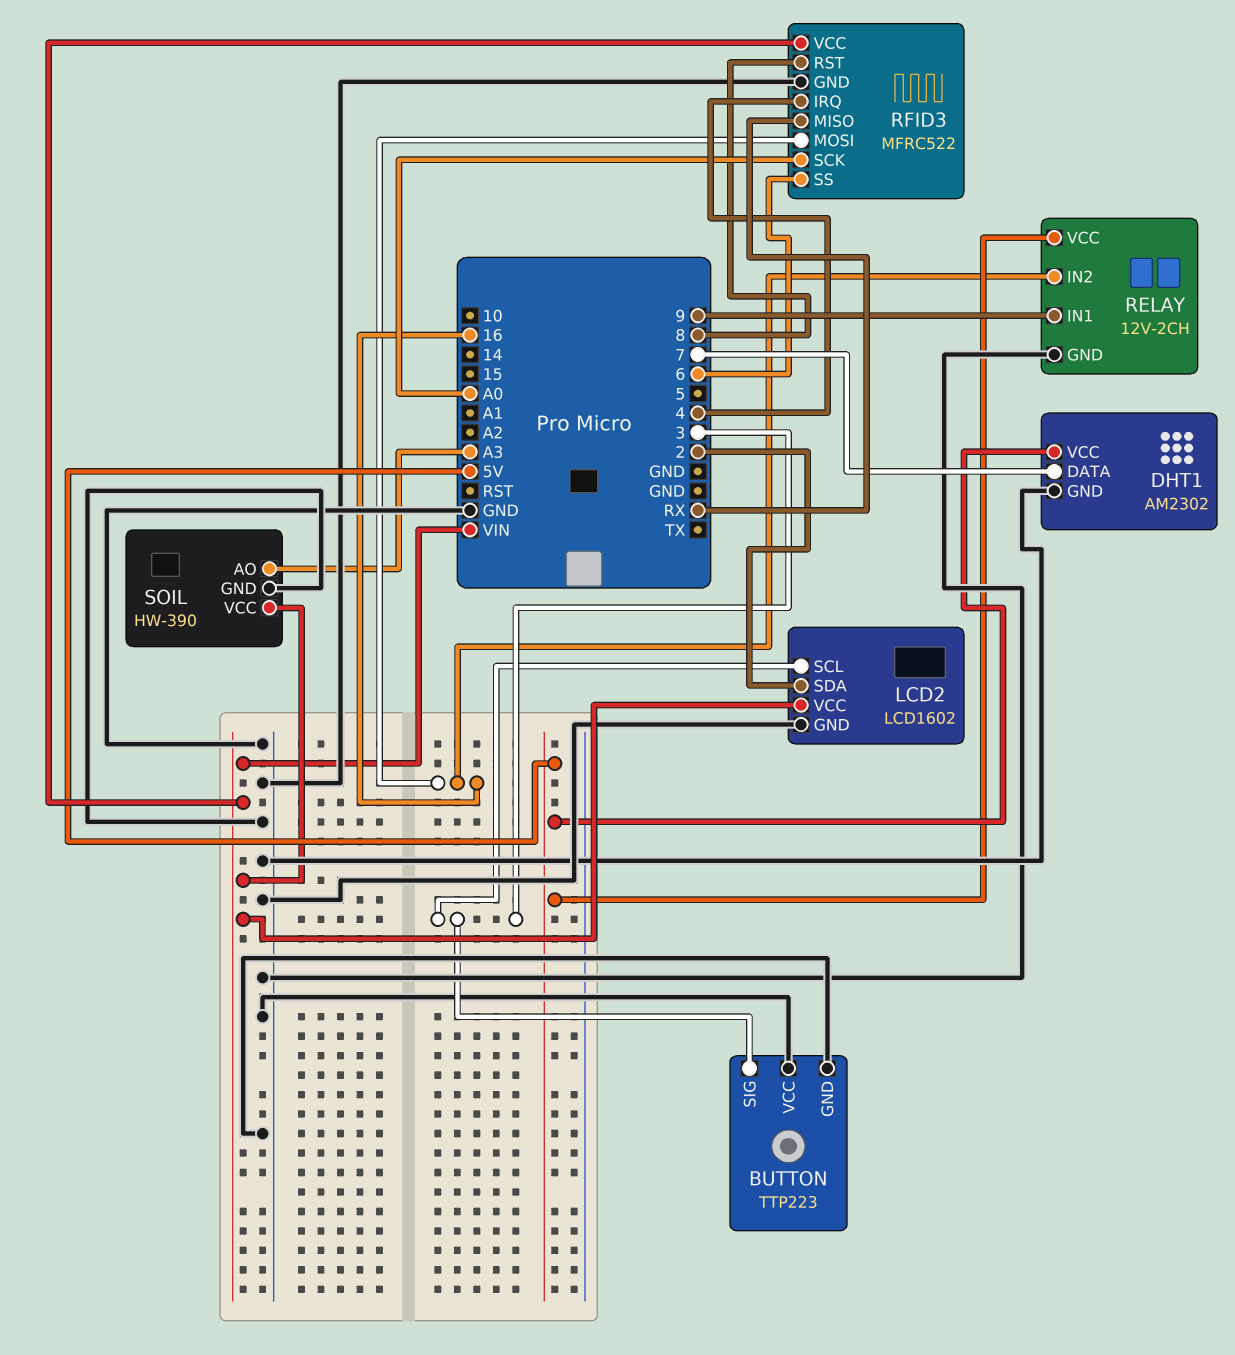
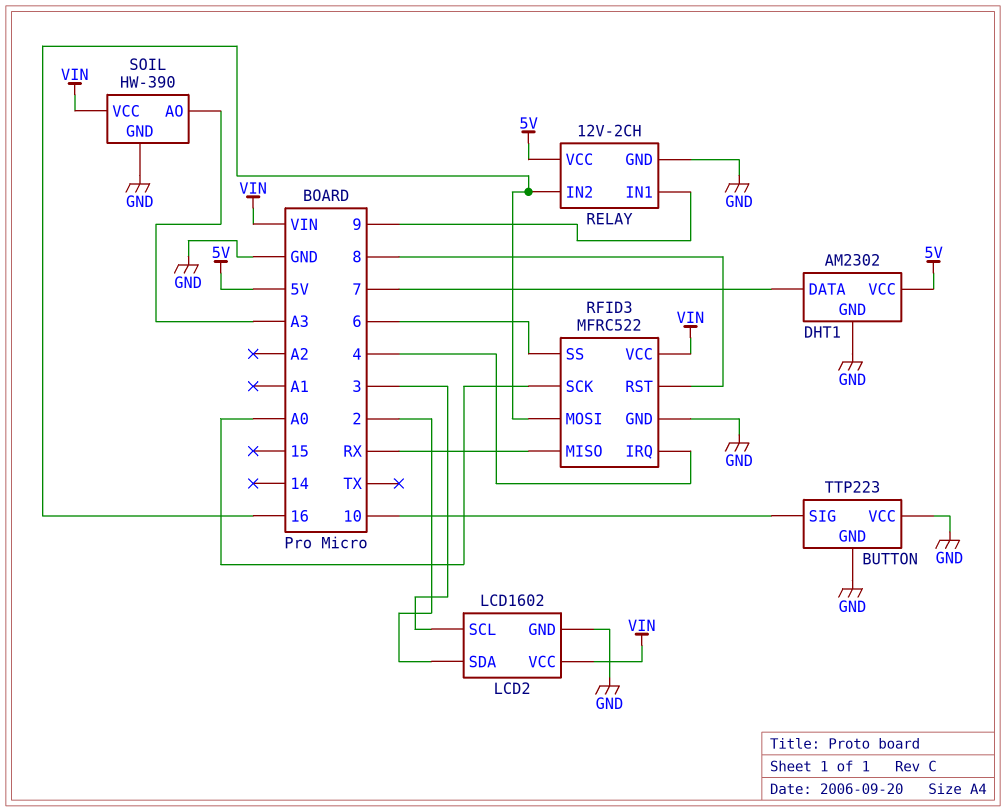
BUTTON pin SIG: 3 -> 10

